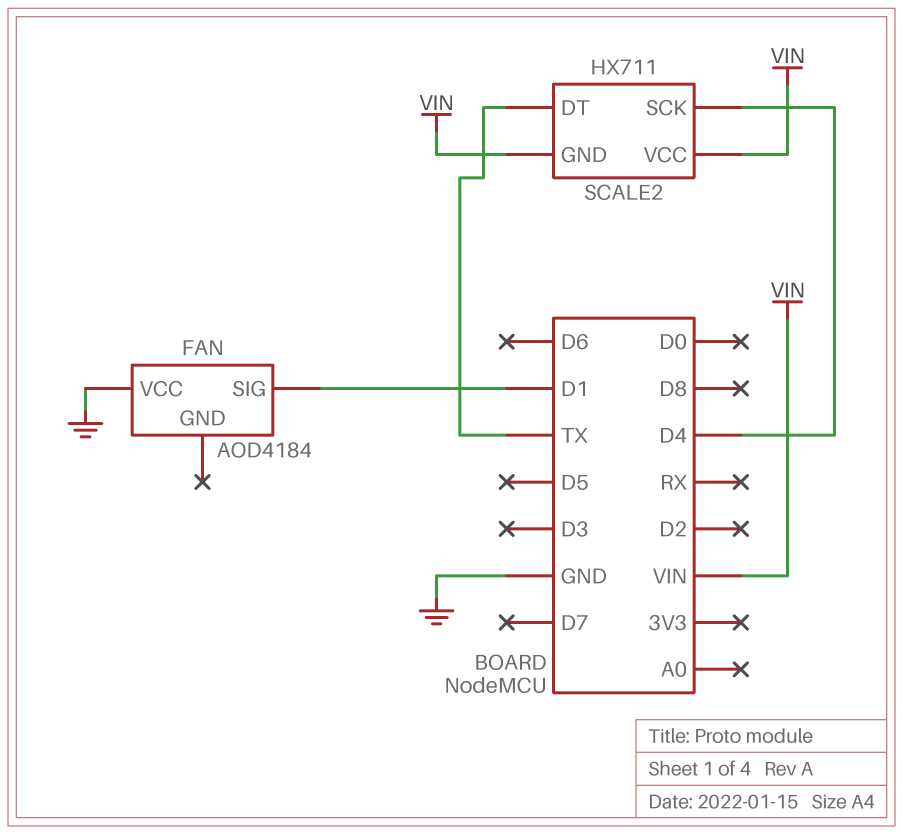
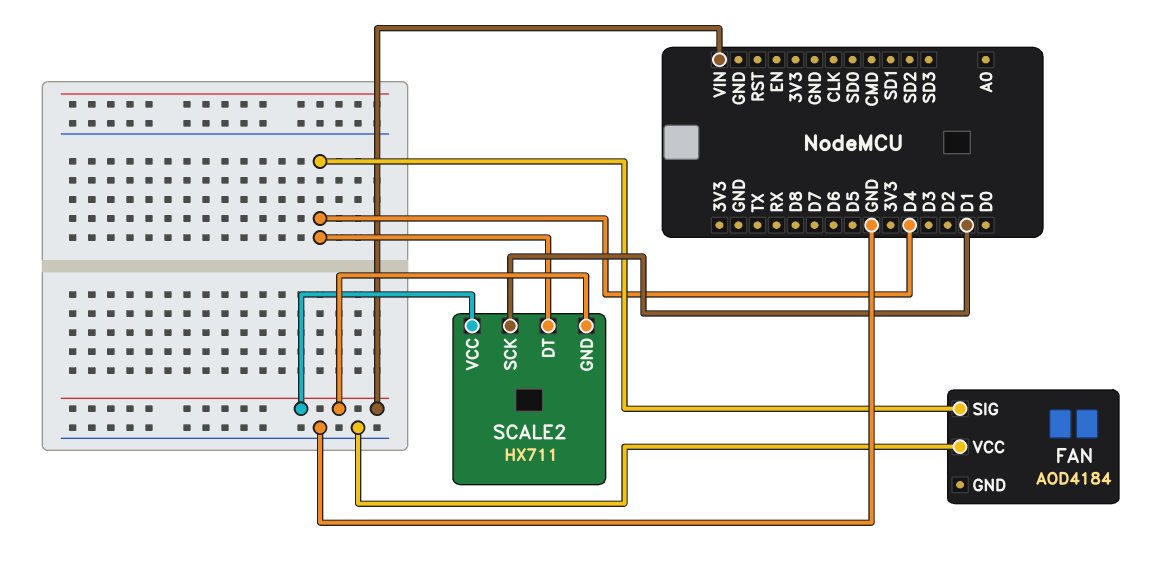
FAN pin SIG: D1 -> D4
SCALE2 pin DT: TX -> D4
SCALE2 pin SCK: D4 -> D1

